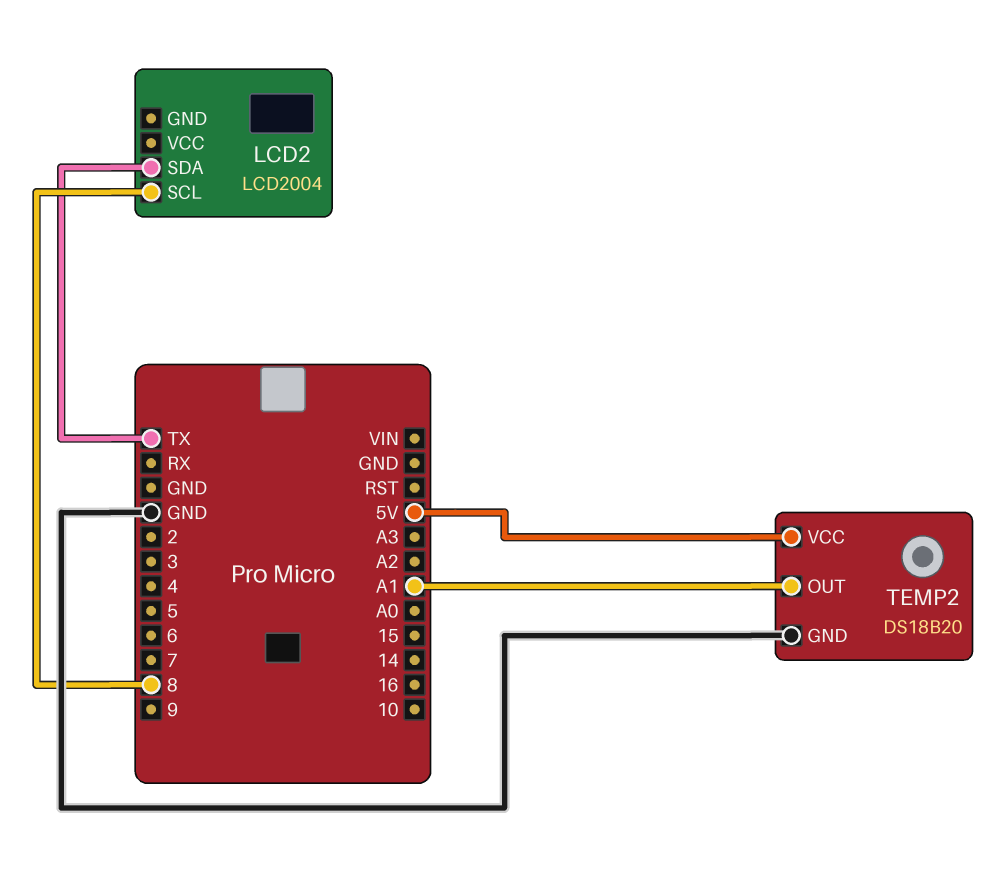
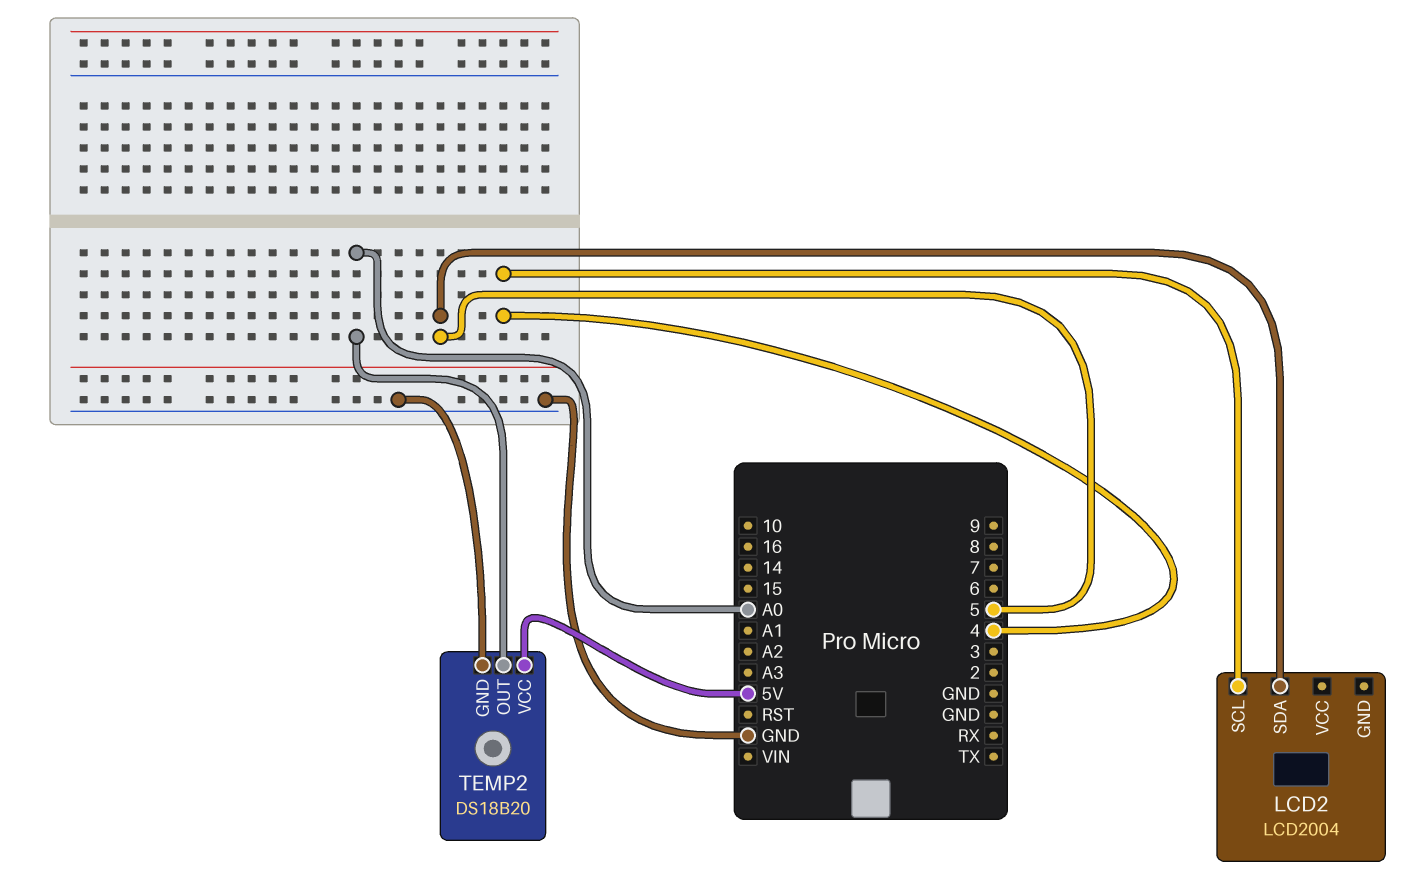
LCD2 pin SCL: 8 -> 4
LCD2 pin SDA: TX -> 5
TEMP2 pin OUT: A1 -> A0

